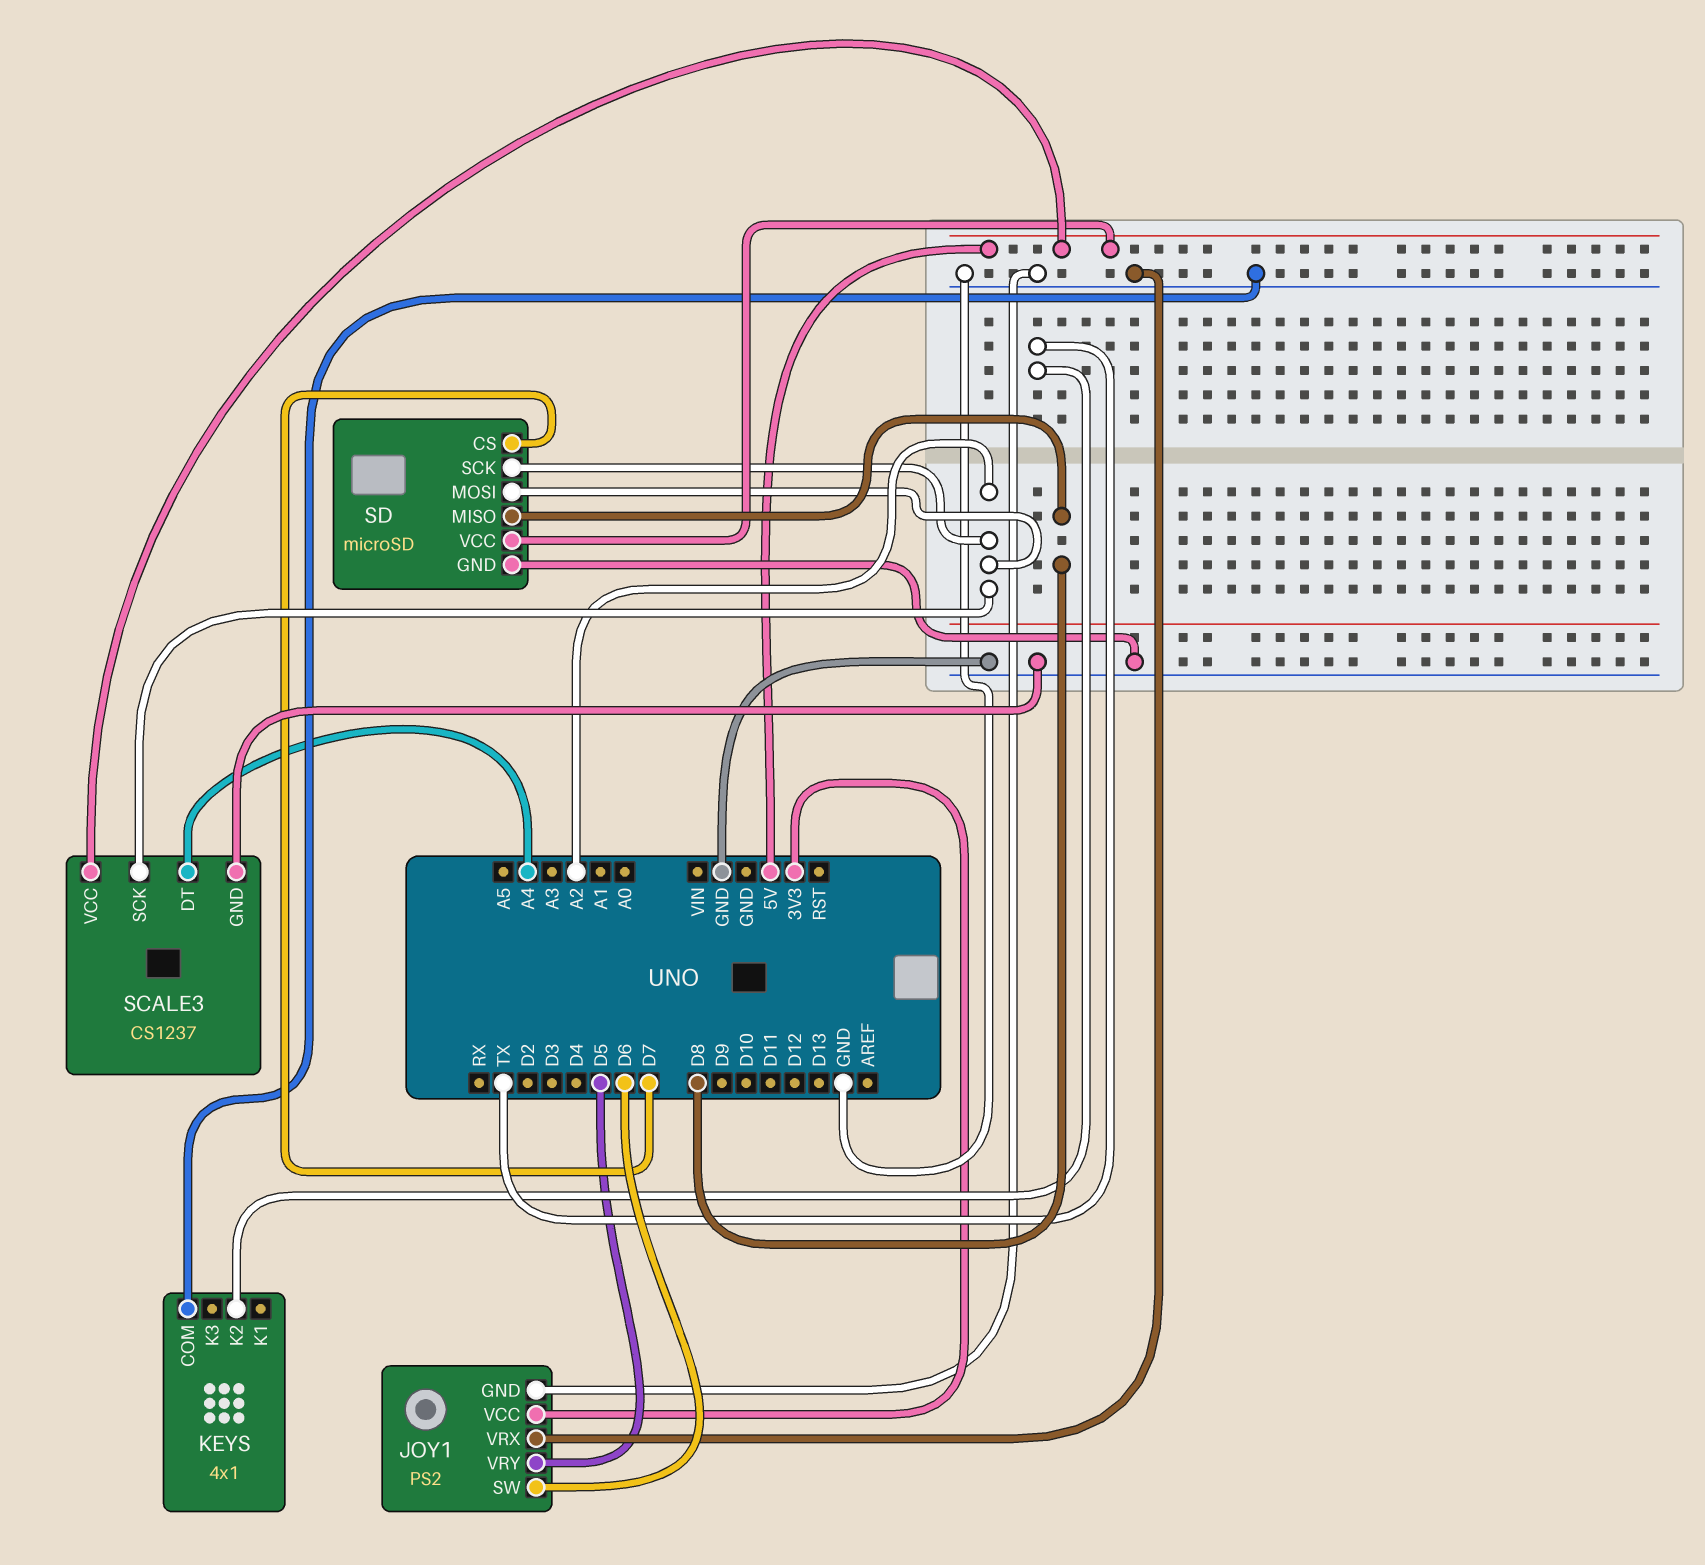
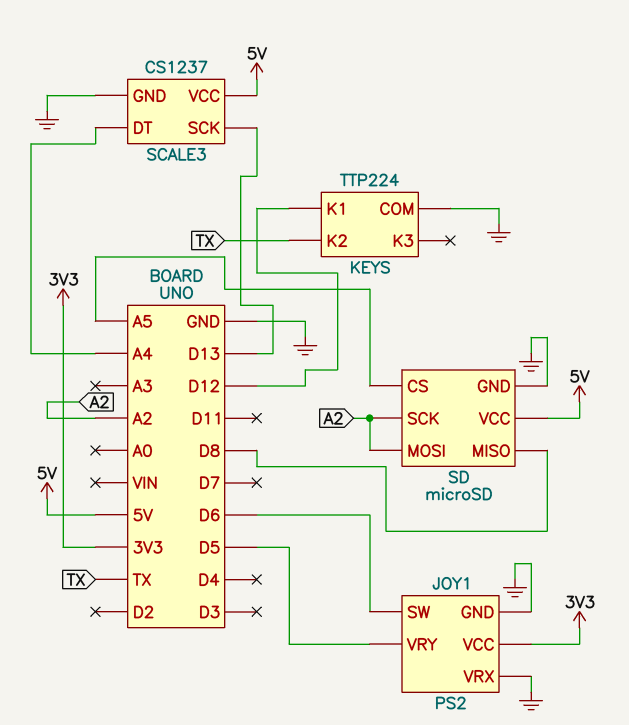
KEYS: 4x1 -> TTP224
KEYS pin K1: none -> D12
SCALE3 pin SCK: A2 -> D13
SD pin CS: D7 -> A5

